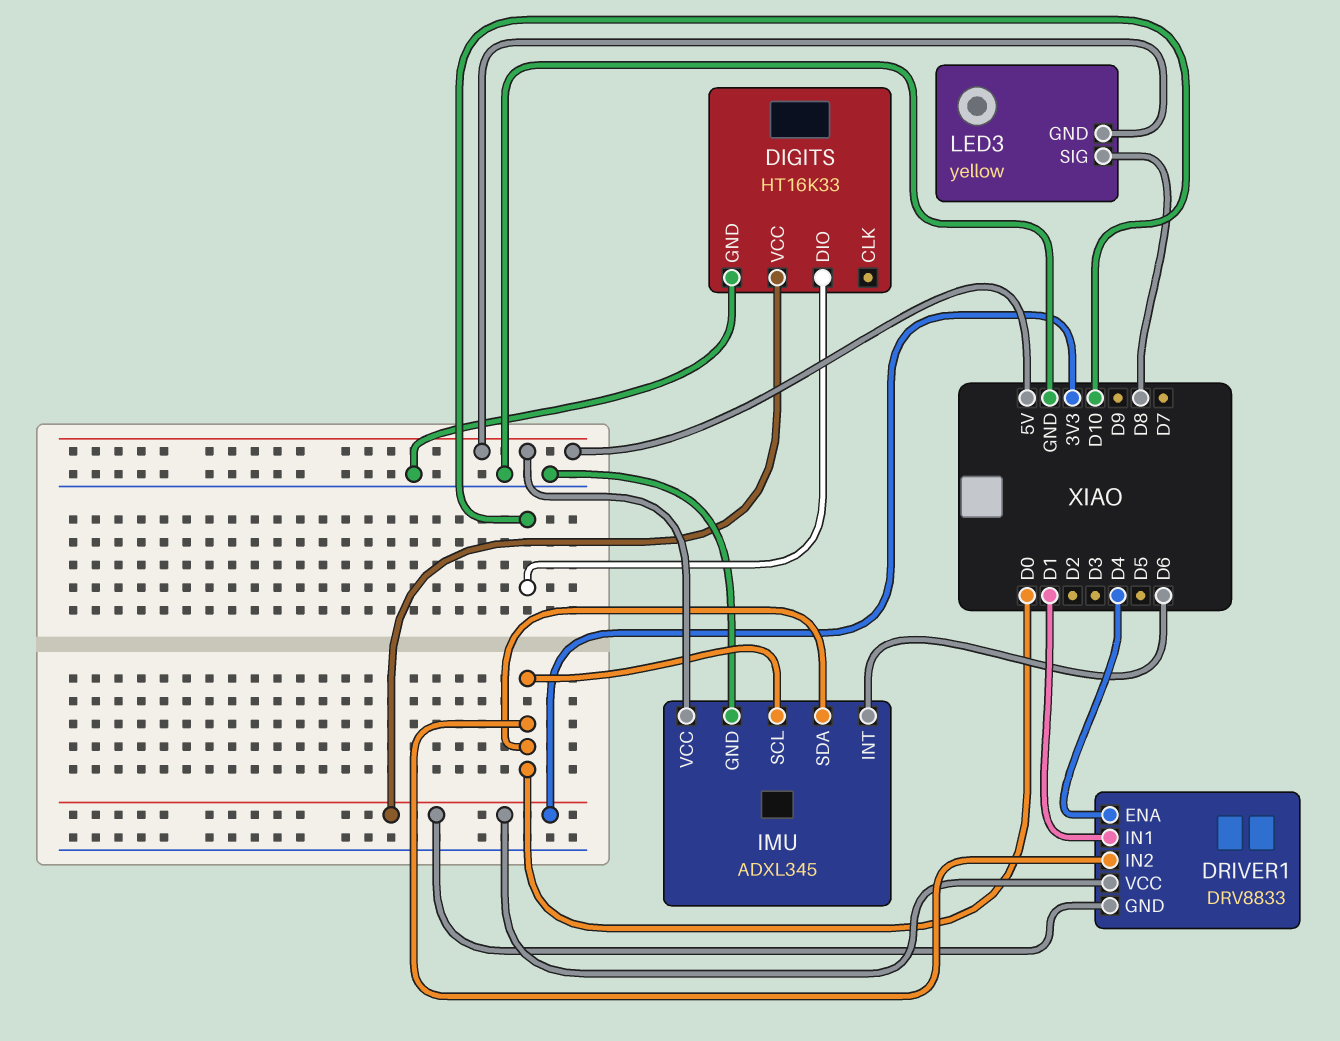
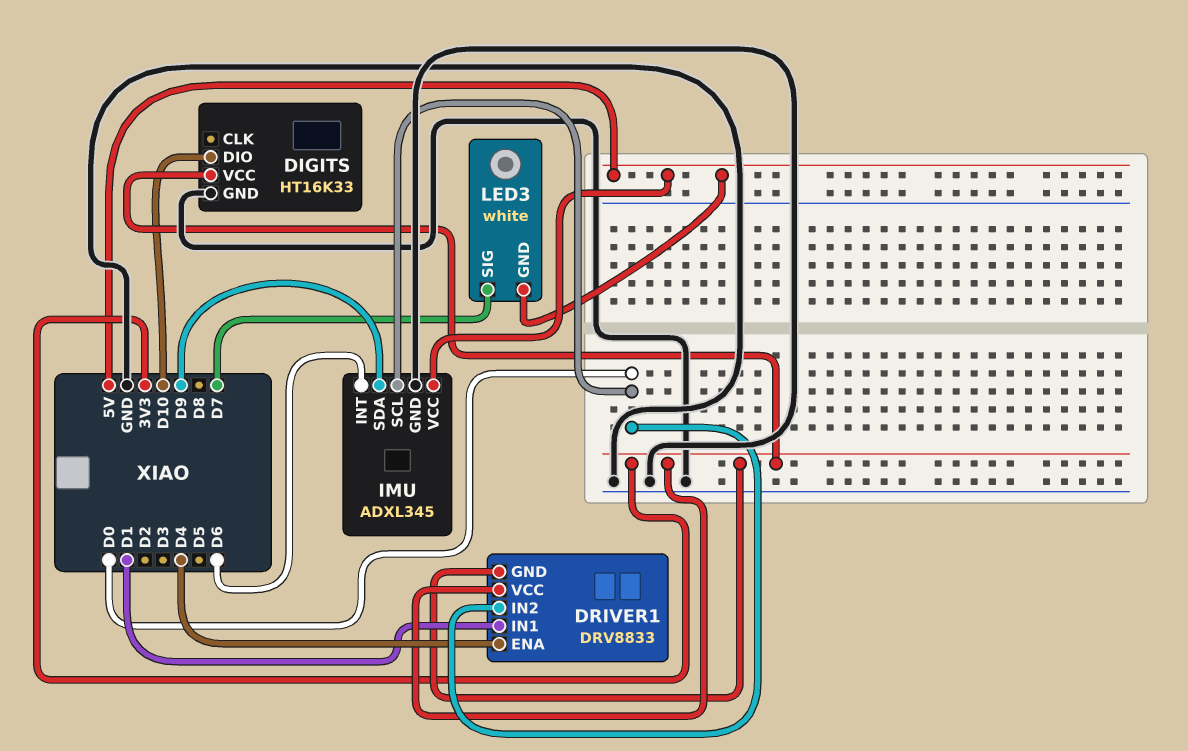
IMU pin SDA: D0 -> D9
LED3: yellow -> white
LED3 pin SIG: D8 -> D7

